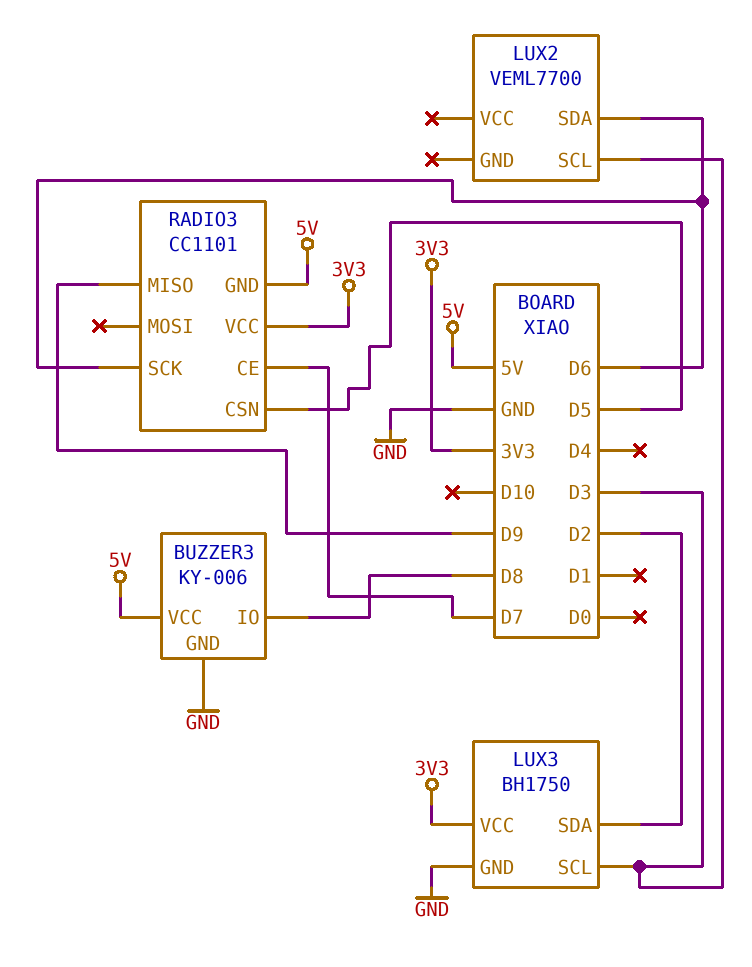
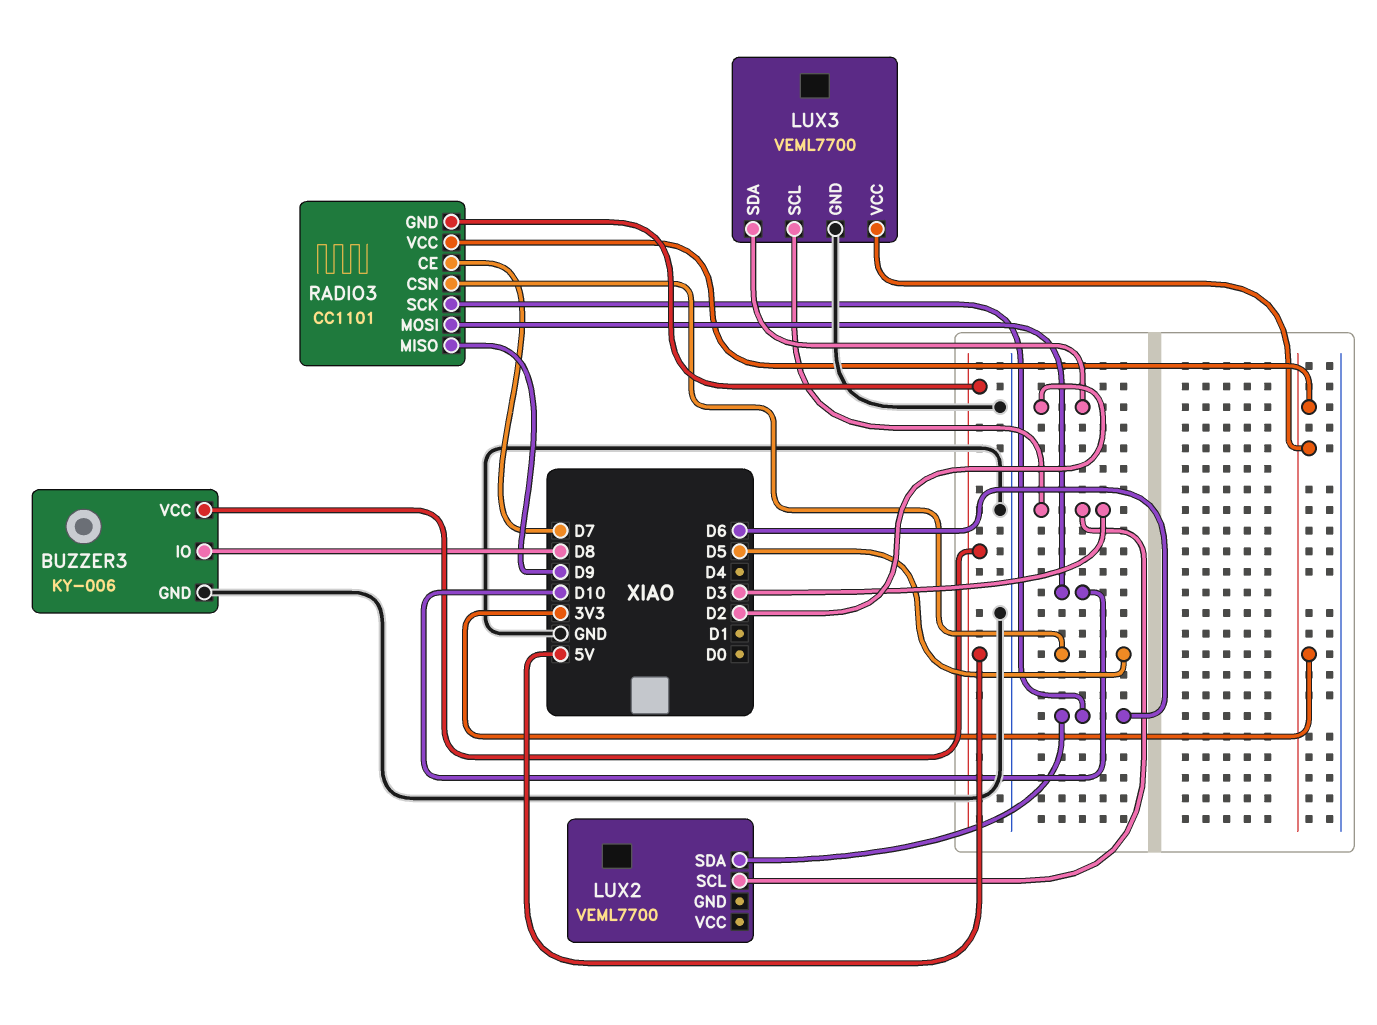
LUX3: BH1750 -> VEML7700
RADIO3 pin MOSI: none -> D10

